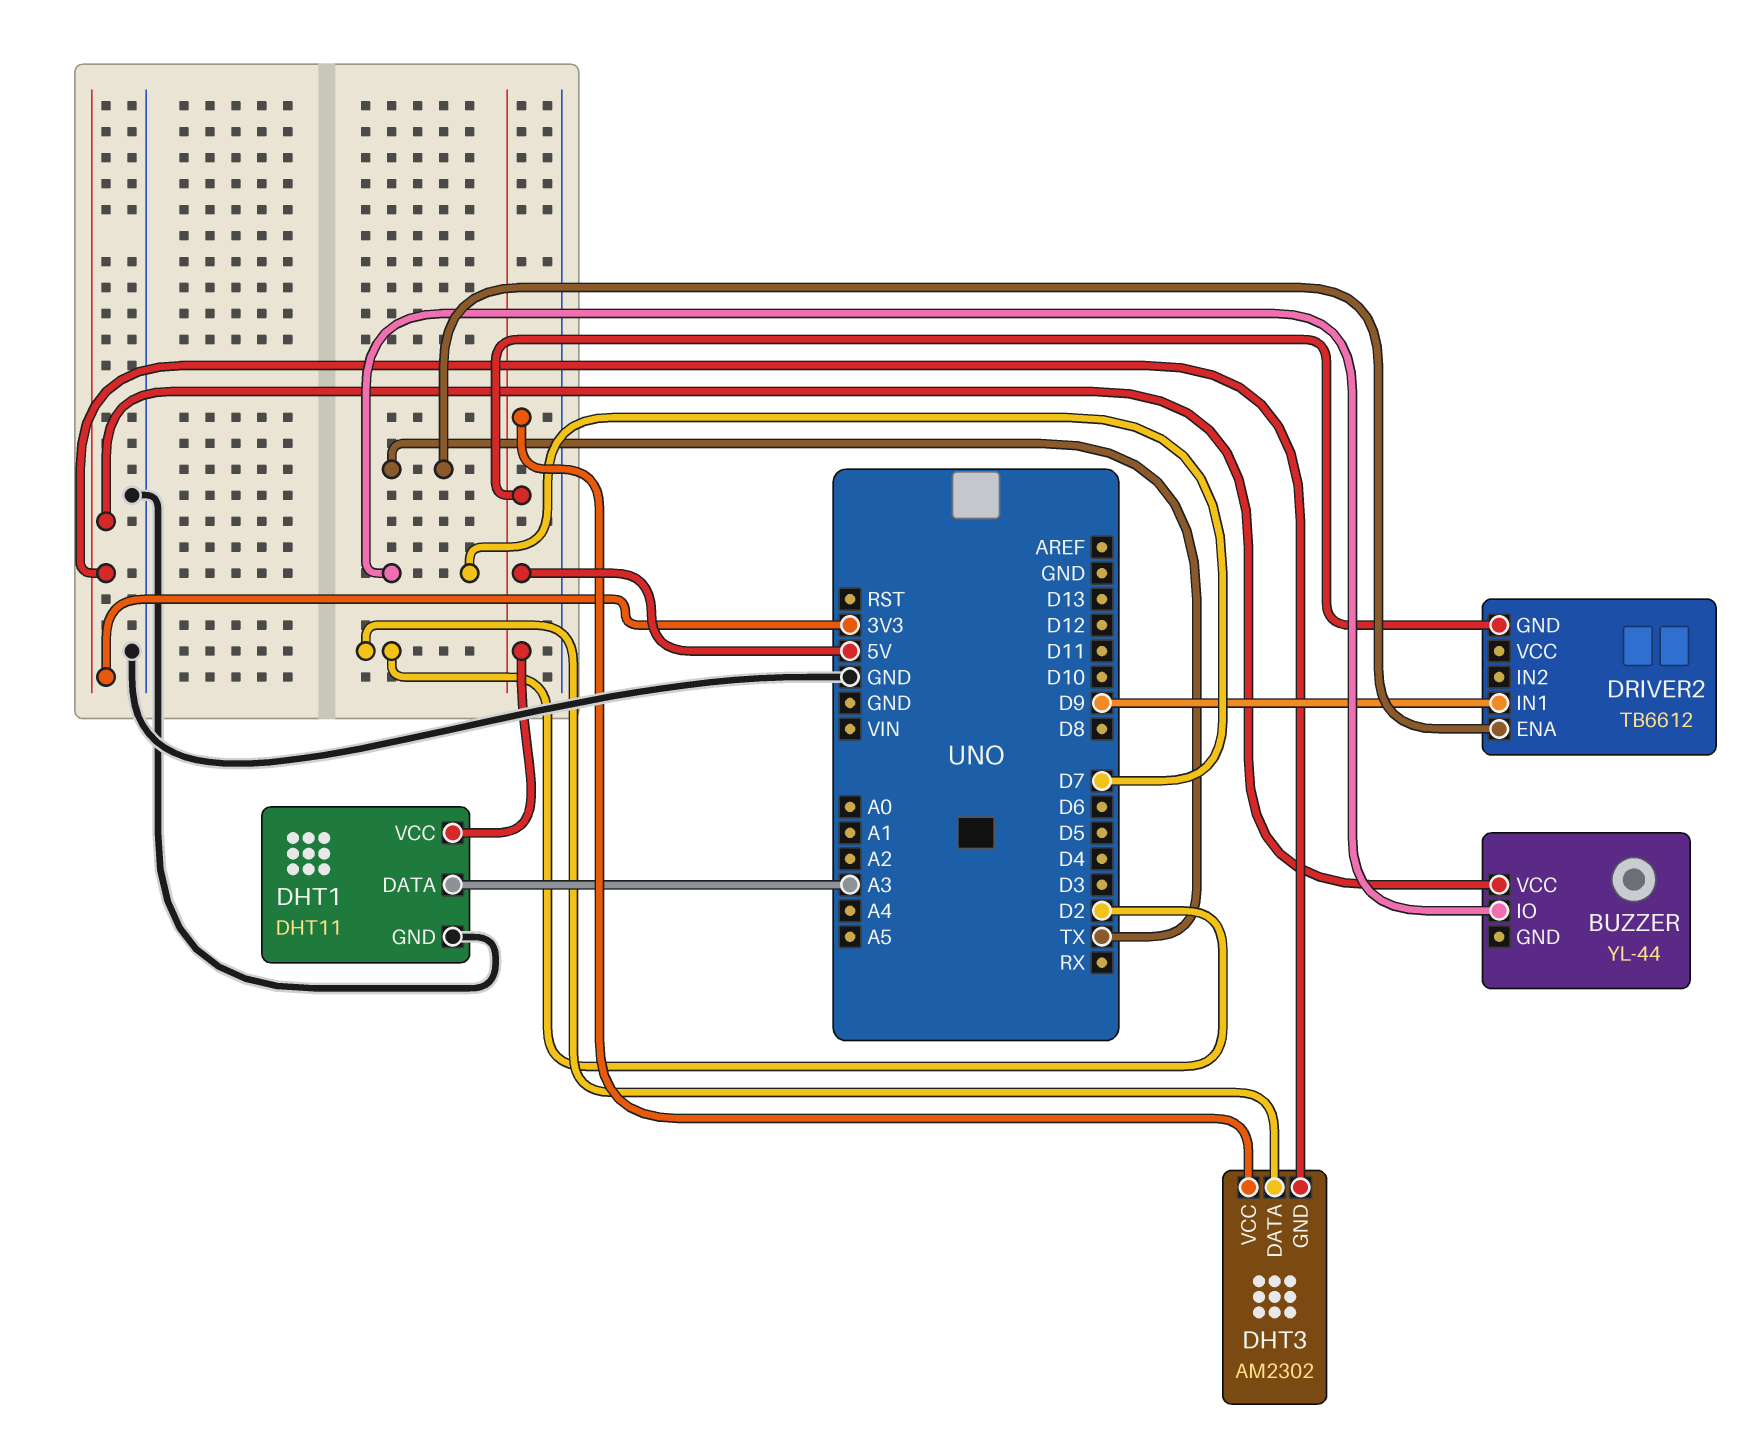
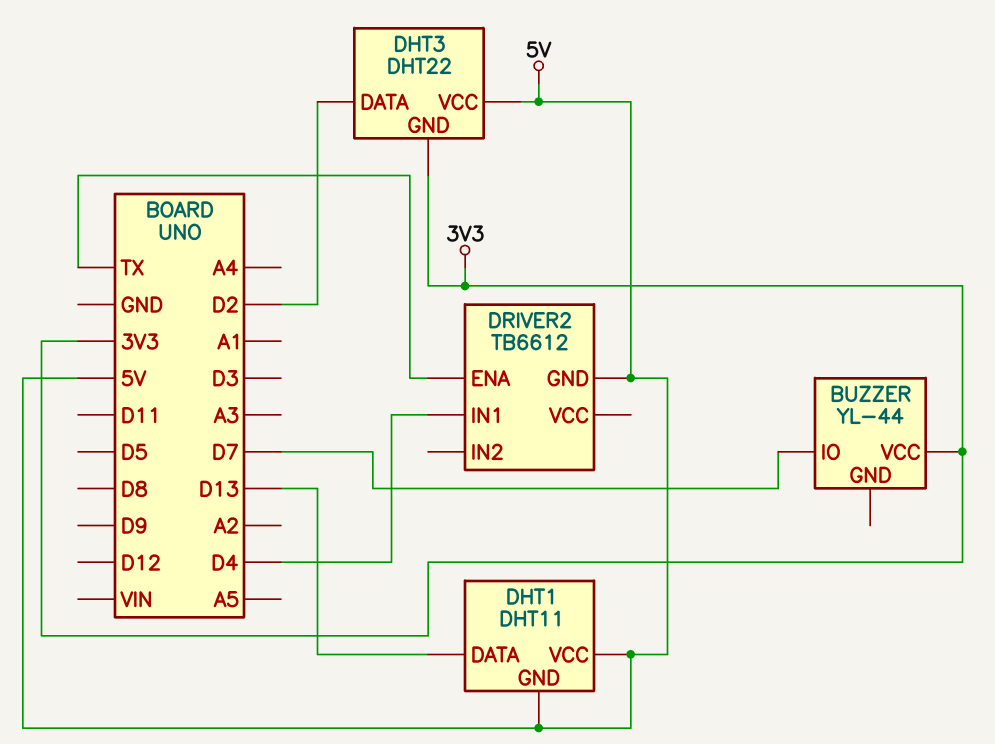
DHT1 pin DATA: A3 -> D13
DHT1 pin GND: GND -> 5V
DHT3: AM2302 -> DHT22
DRIVER2 pin IN1: D9 -> D4

